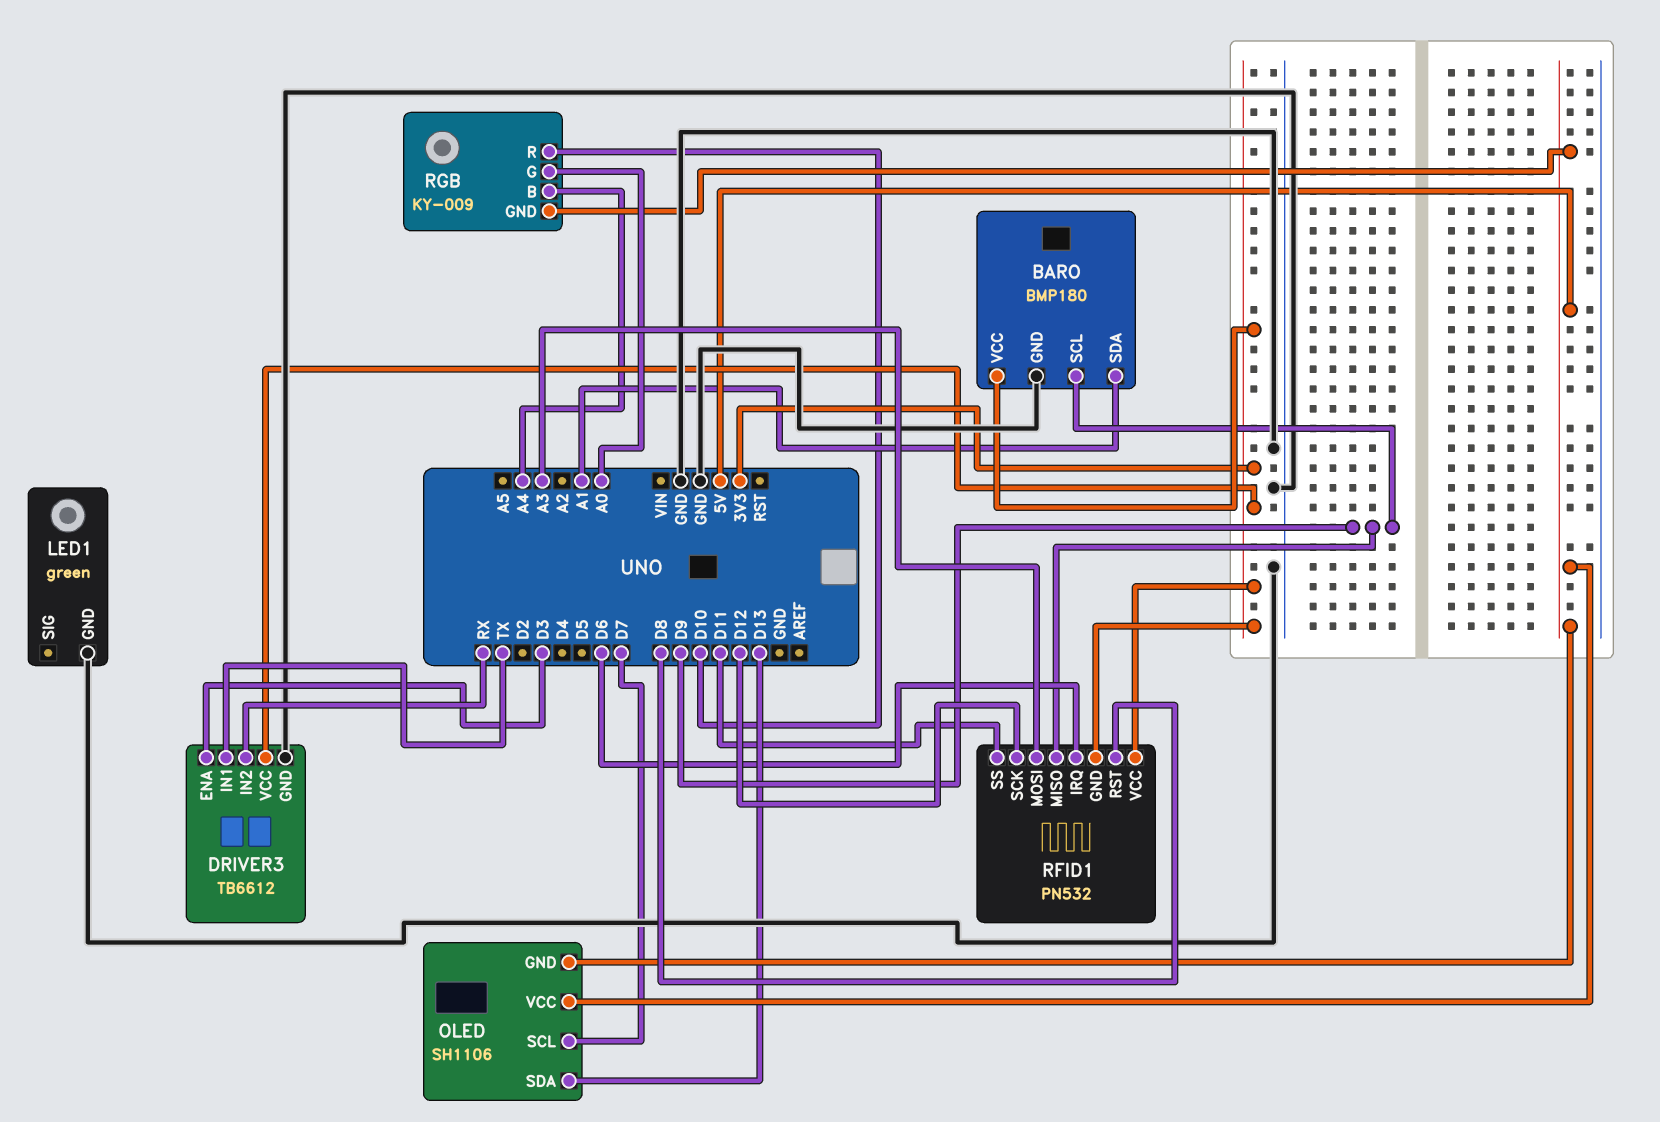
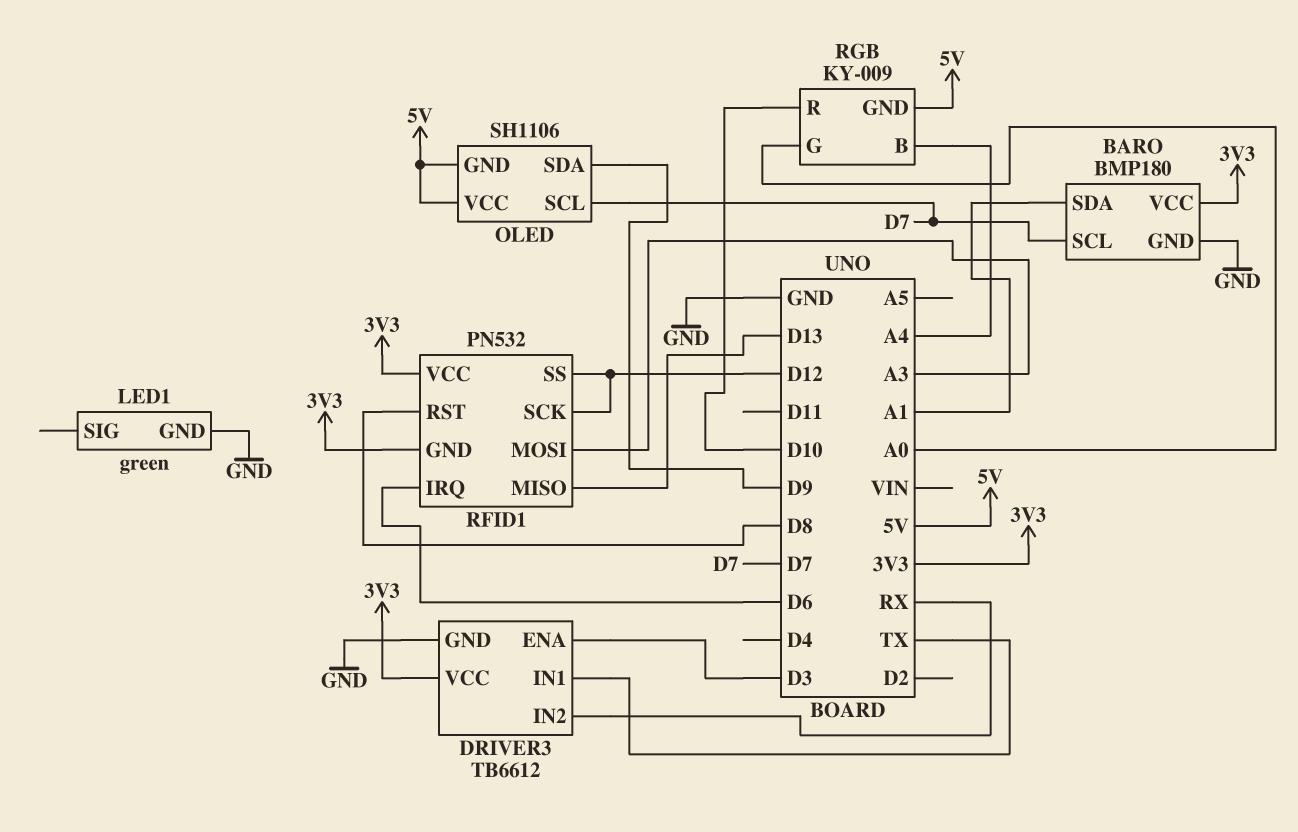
BARO pin SCL: D9 -> D7
OLED pin SDA: D13 -> D9
RFID1 pin MISO: D9 -> D13
RFID1 pin SS: D11 -> D12

